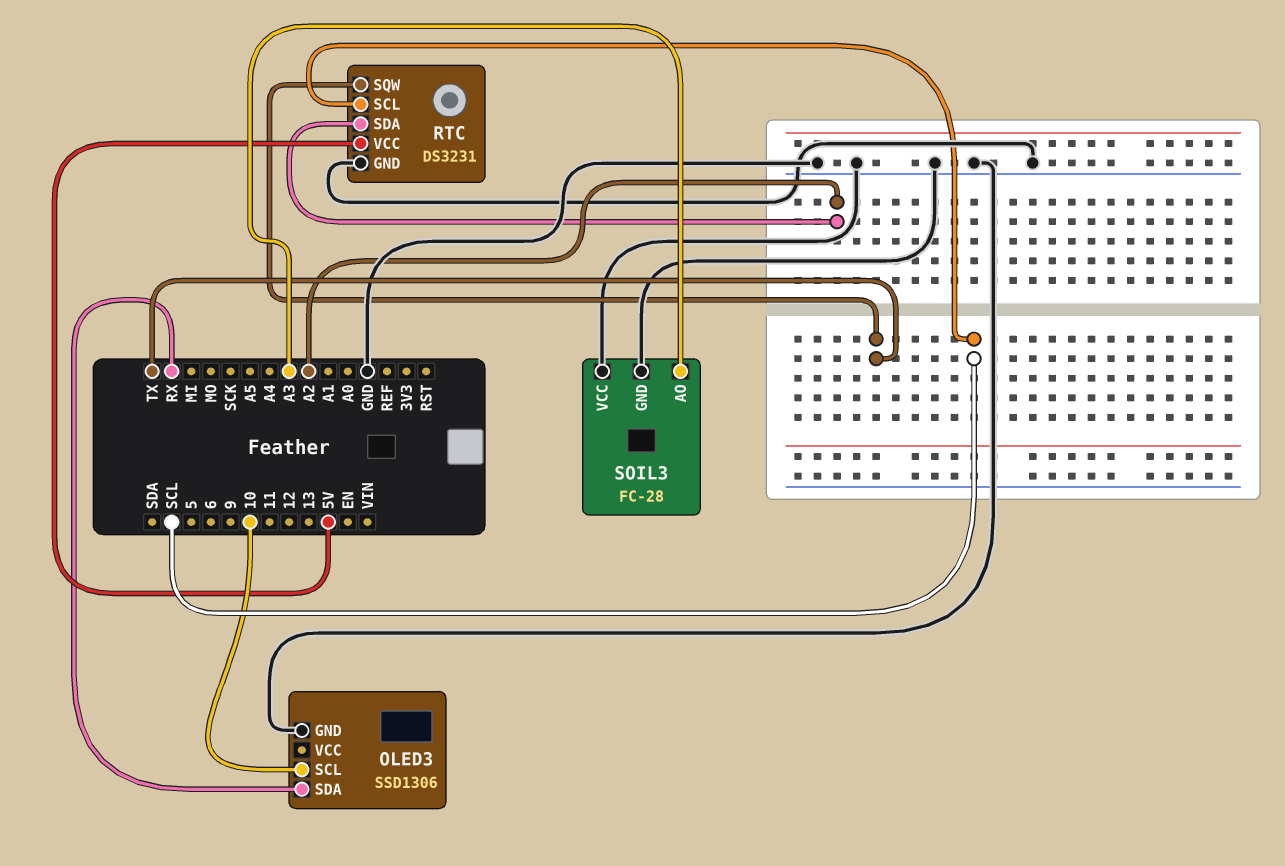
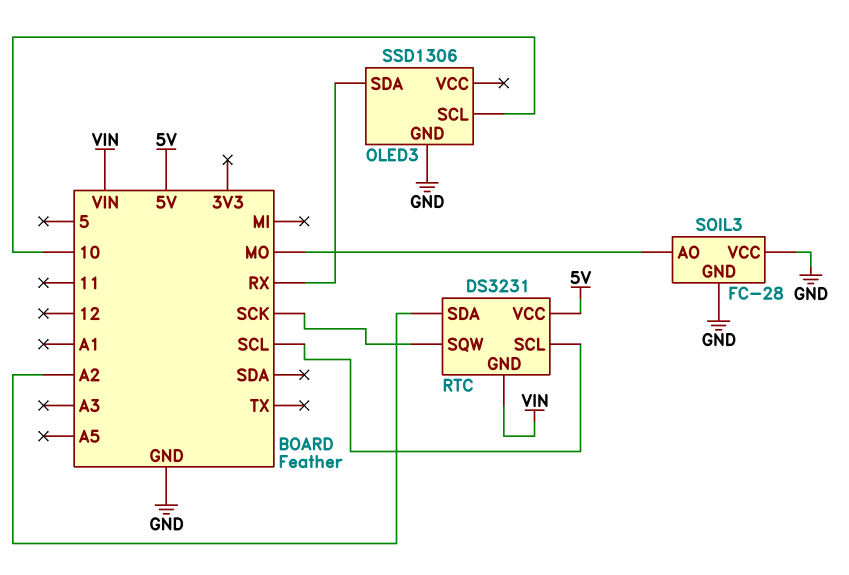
RTC pin GND: GND -> VIN
RTC pin SQW: TX -> SCK
SOIL3 pin AO: A3 -> MO

